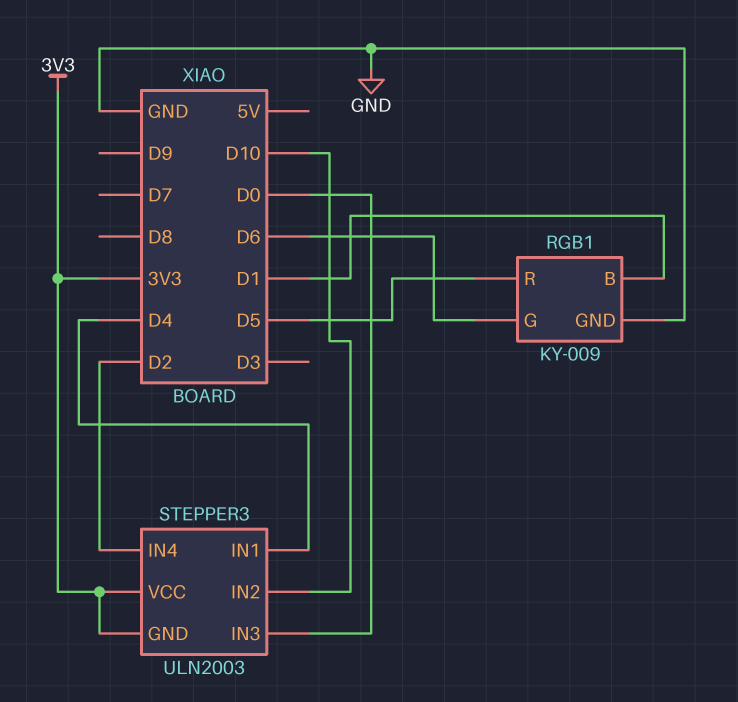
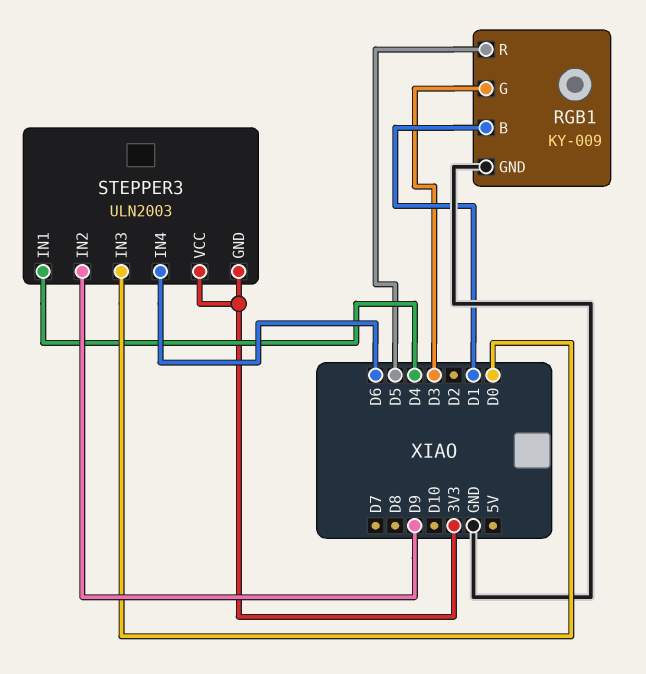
RGB1 pin G: D6 -> D3
STEPPER3 pin IN2: D10 -> D9
STEPPER3 pin IN4: D2 -> D6

